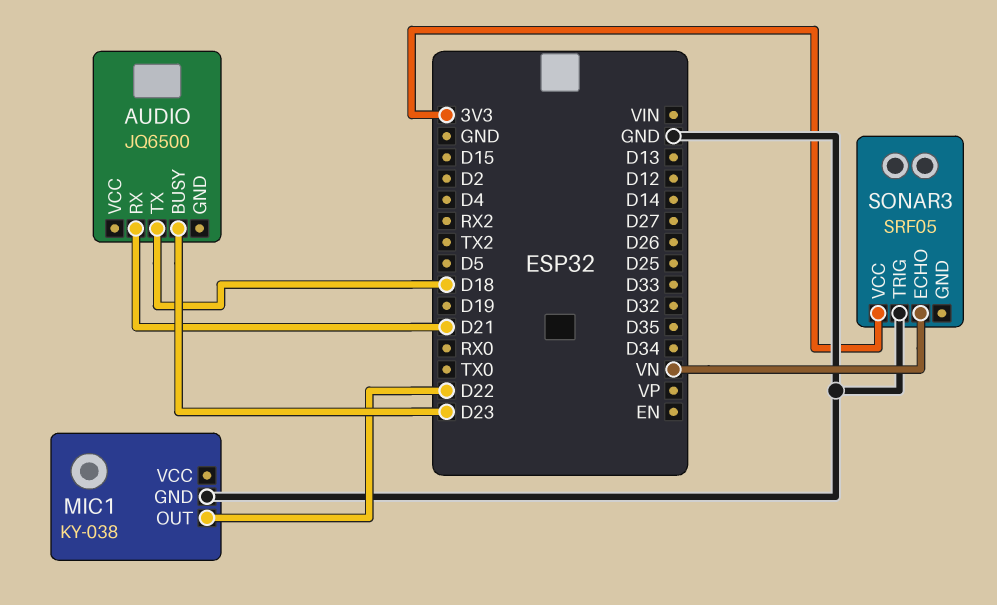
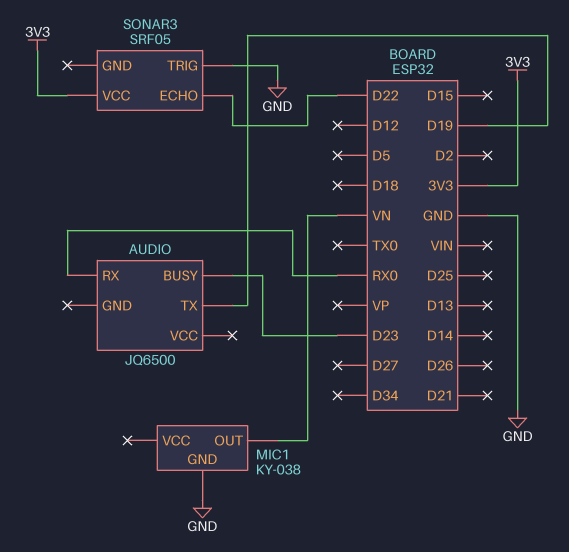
AUDIO pin RX: D21 -> RX0
AUDIO pin TX: D18 -> D19
MIC1 pin OUT: D22 -> VN
SONAR3 pin ECHO: VN -> D22

